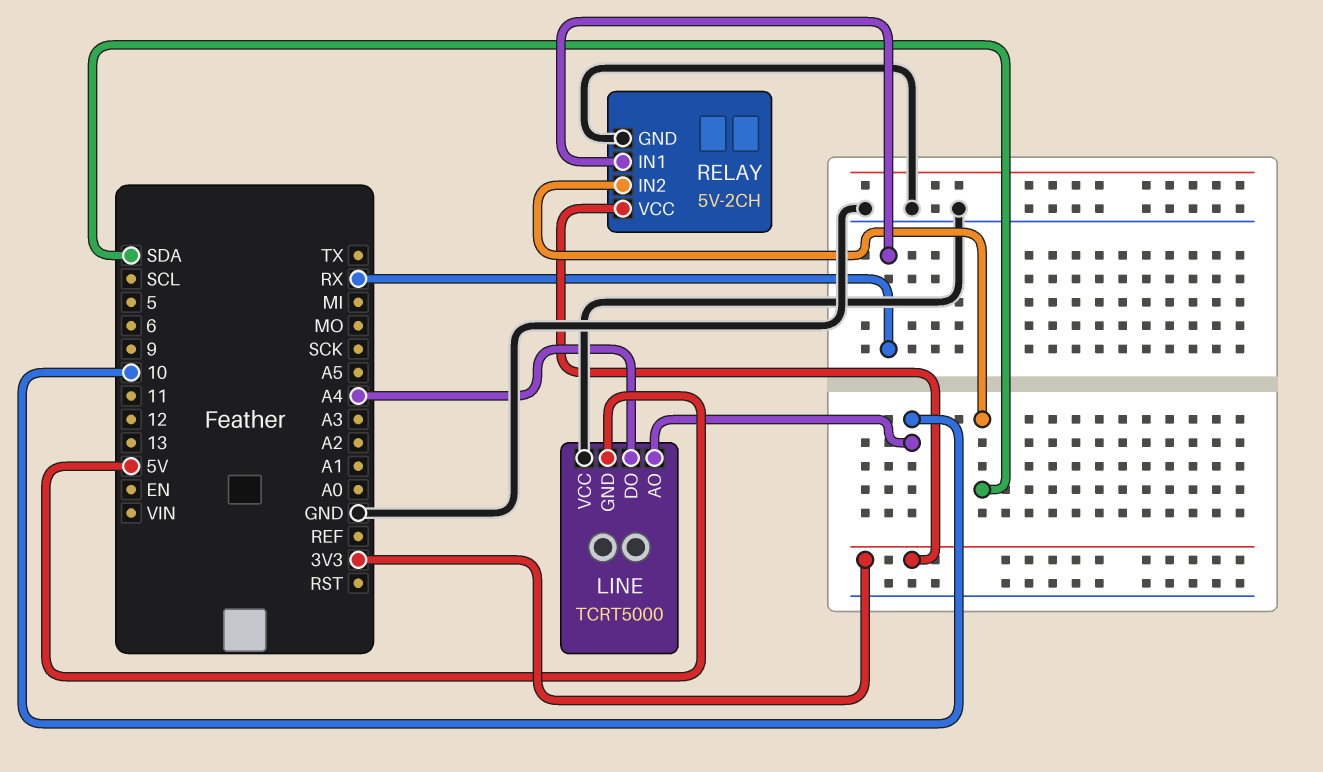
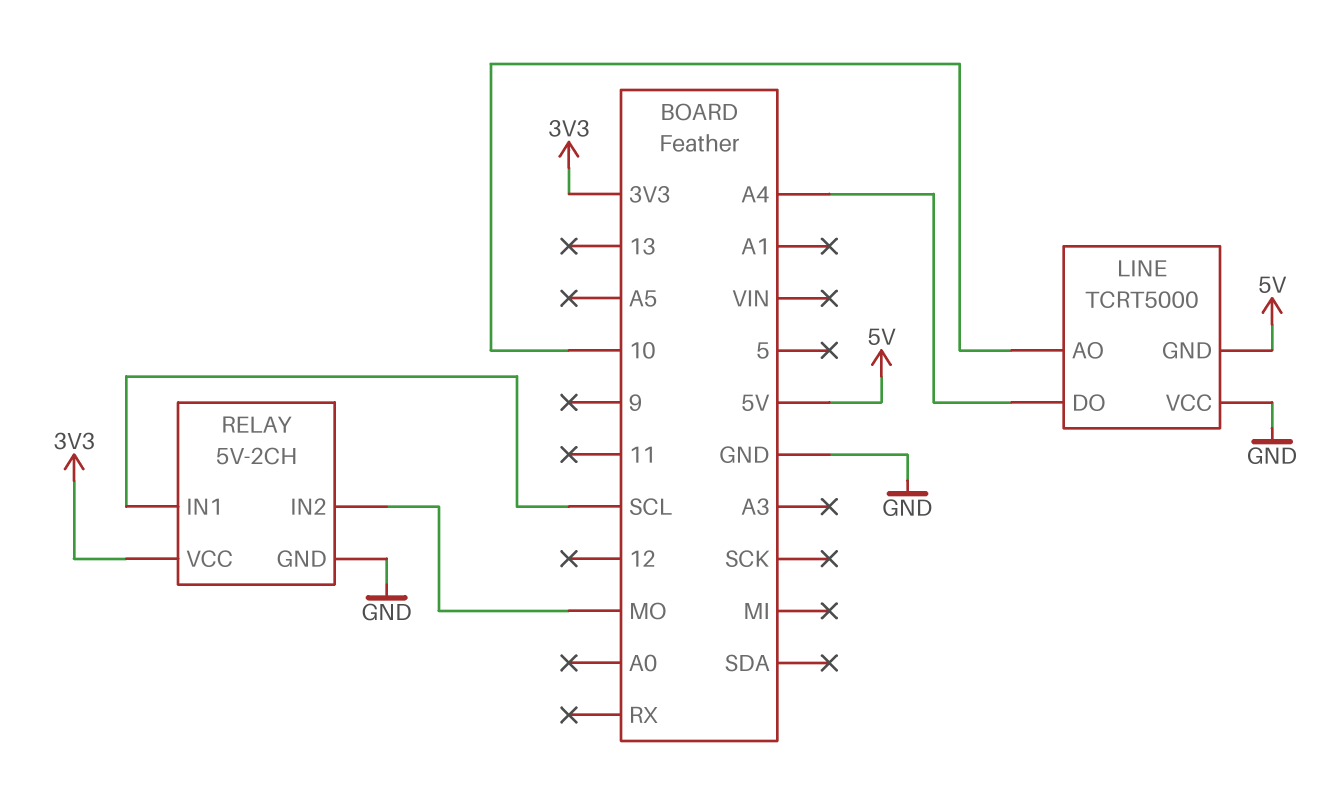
RELAY pin IN1: RX -> SCL
RELAY pin IN2: SDA -> MO

